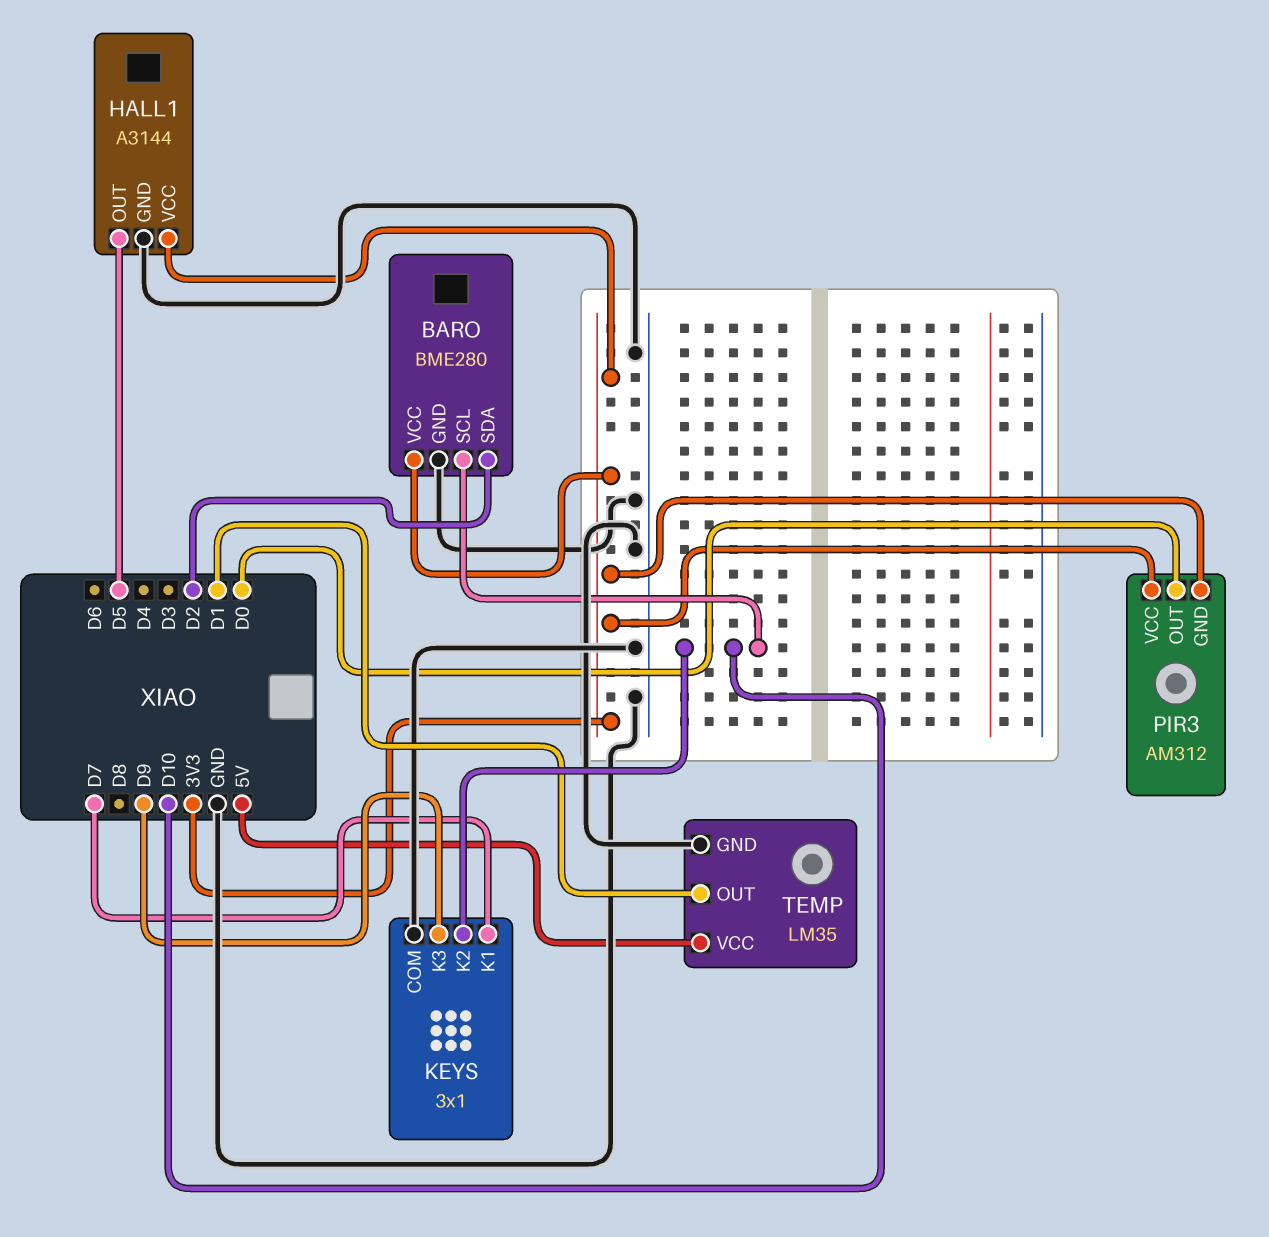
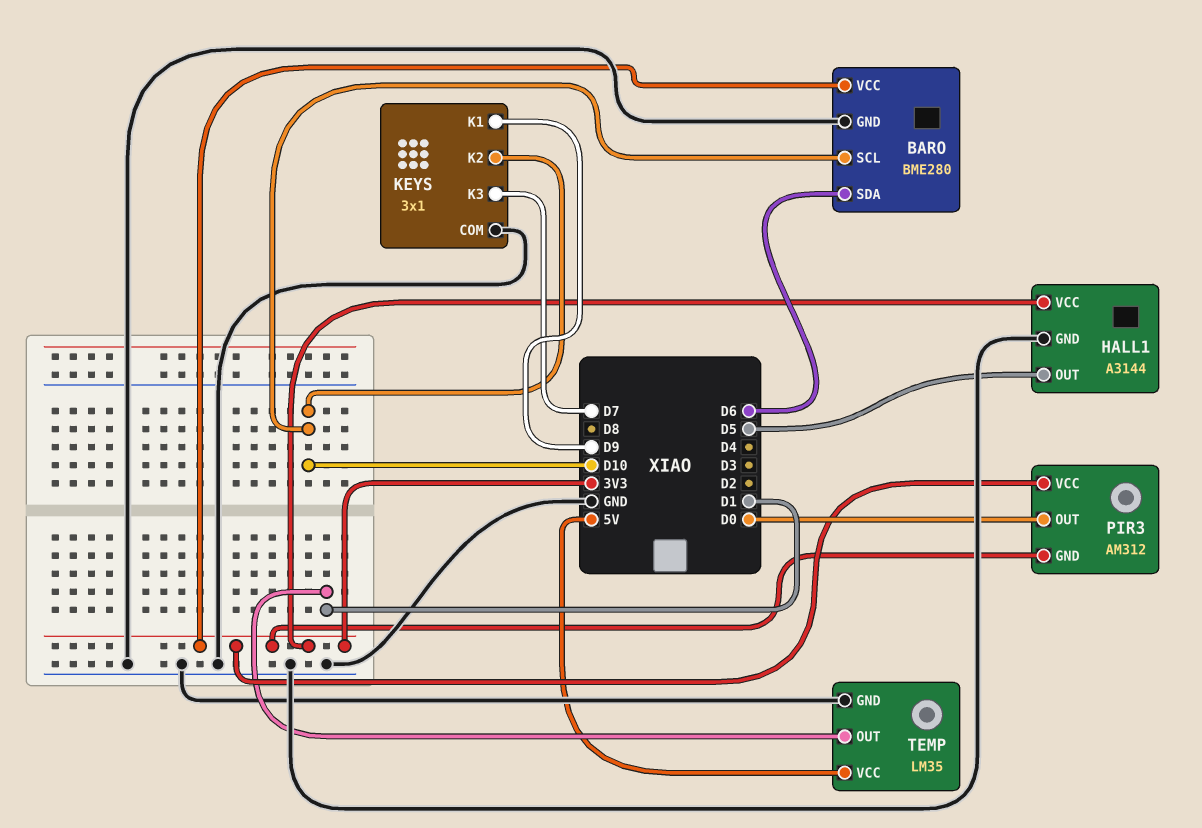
BARO pin SDA: D2 -> D6
KEYS pin K1: D7 -> D9
KEYS pin K3: D9 -> D7

